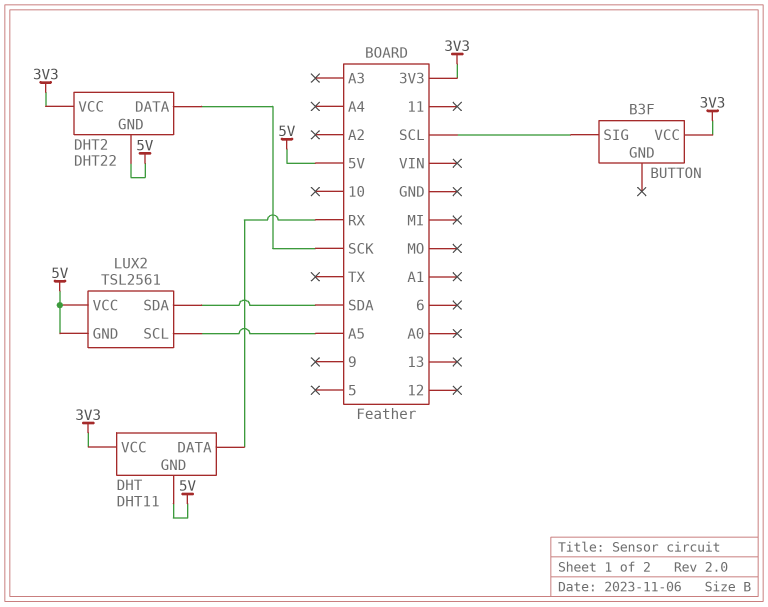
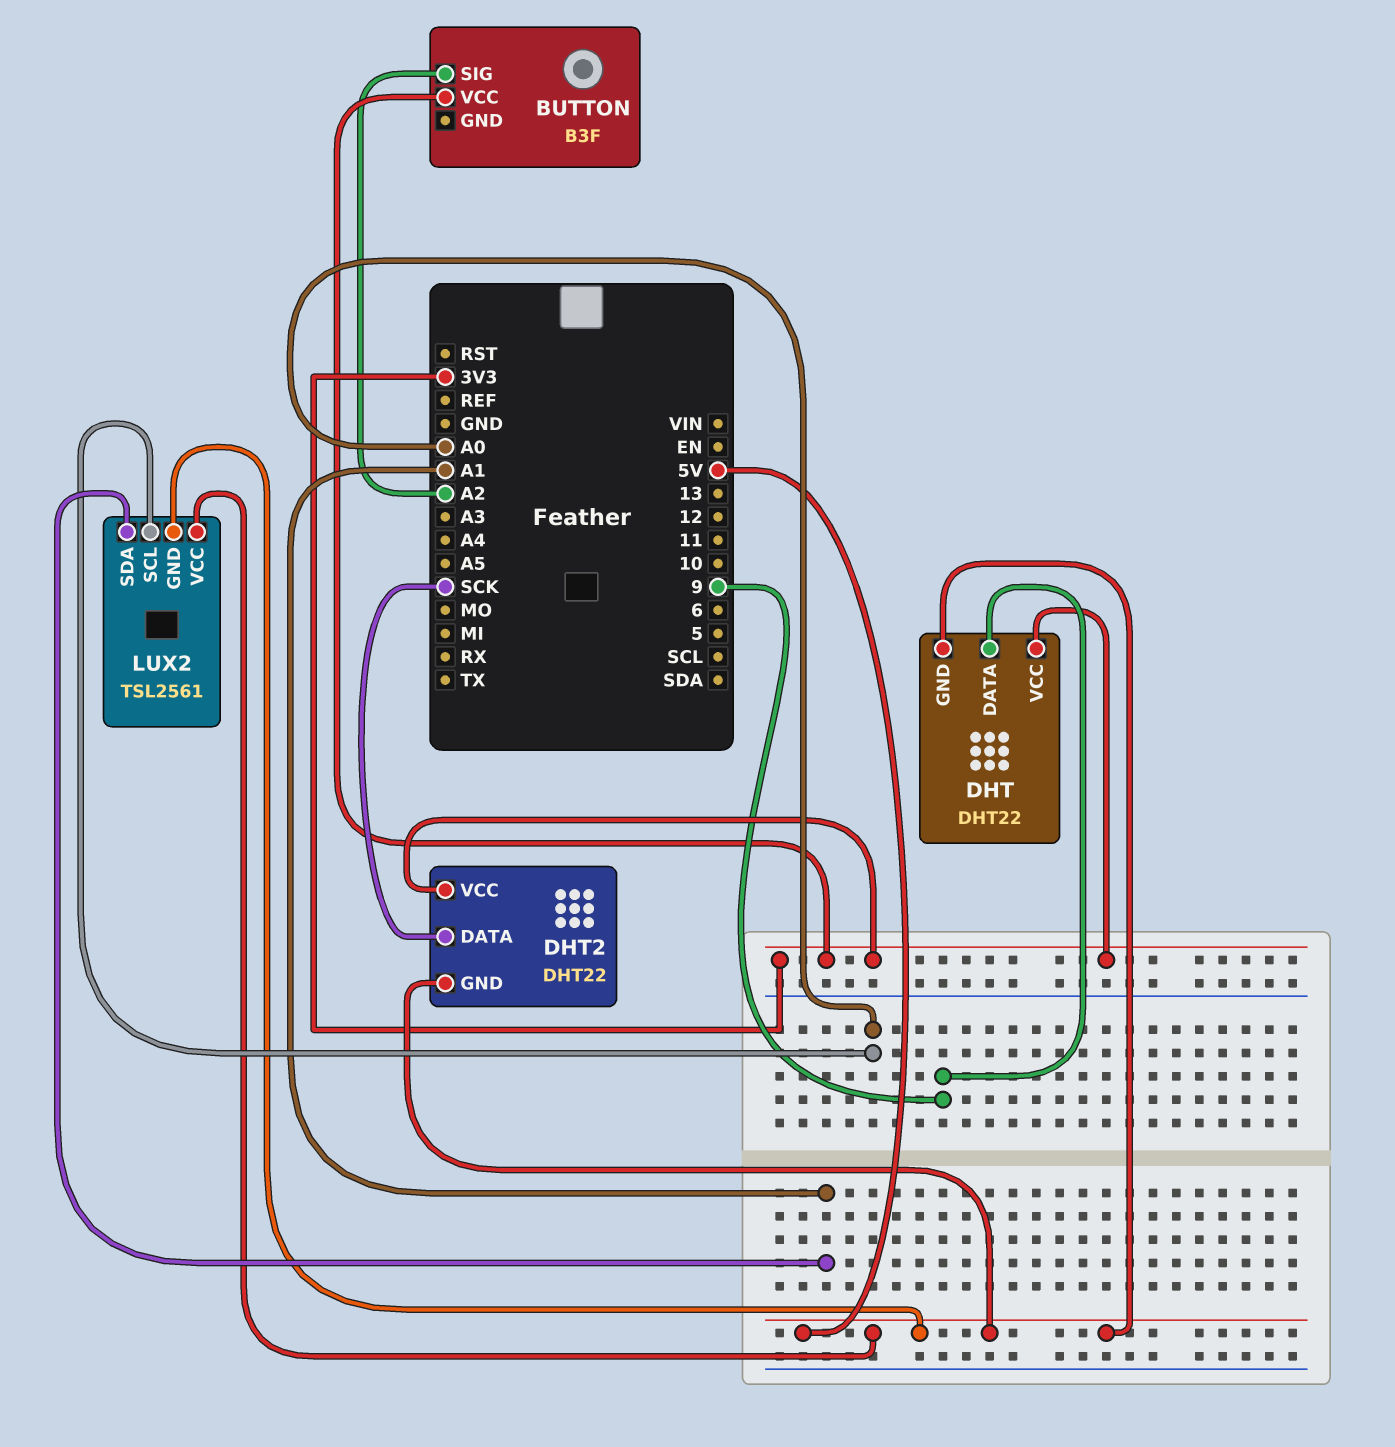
BUTTON pin SIG: SCL -> A2
DHT: DHT11 -> DHT22
DHT pin DATA: RX -> 9
LUX2 pin SCL: A5 -> A0
LUX2 pin SDA: SDA -> A1

